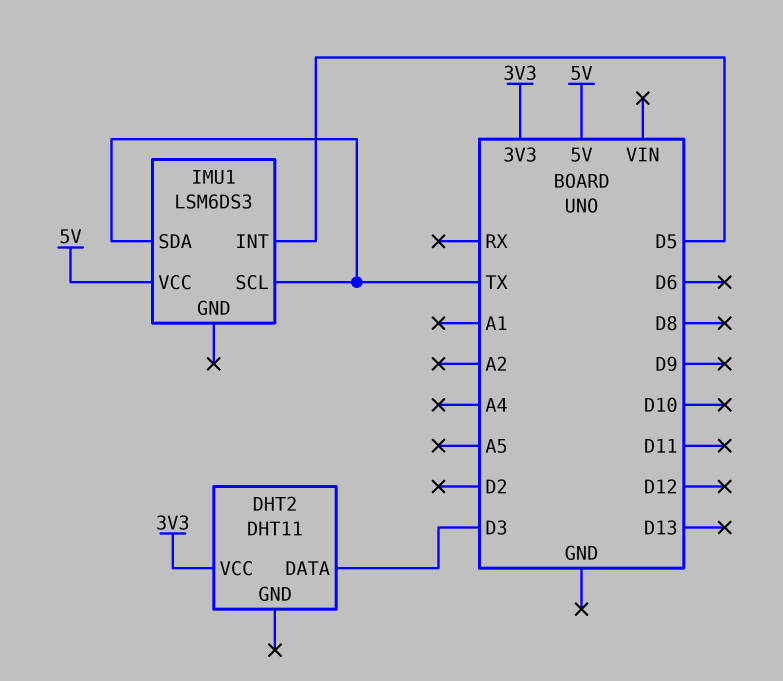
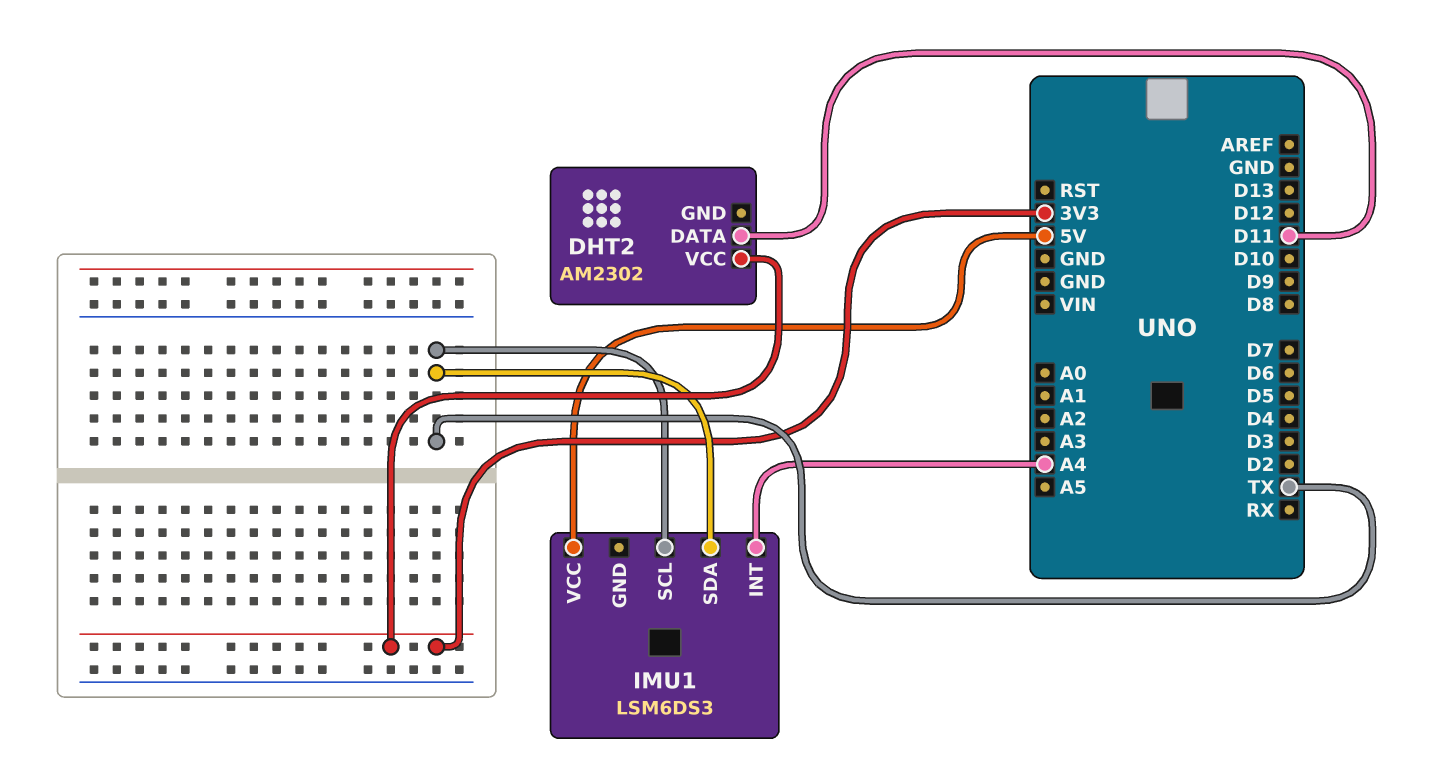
DHT2: DHT11 -> AM2302
DHT2 pin DATA: D3 -> D11
IMU1 pin INT: D5 -> A4

